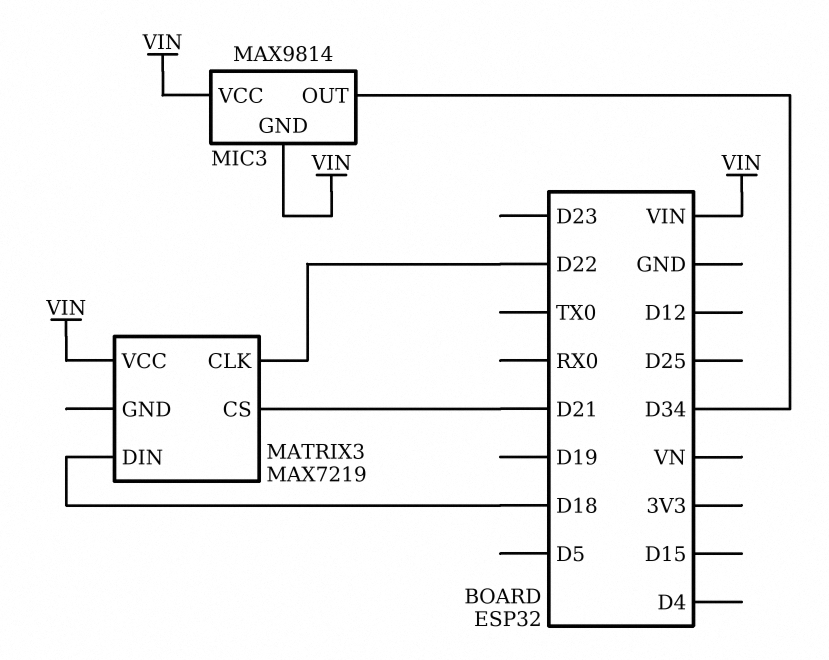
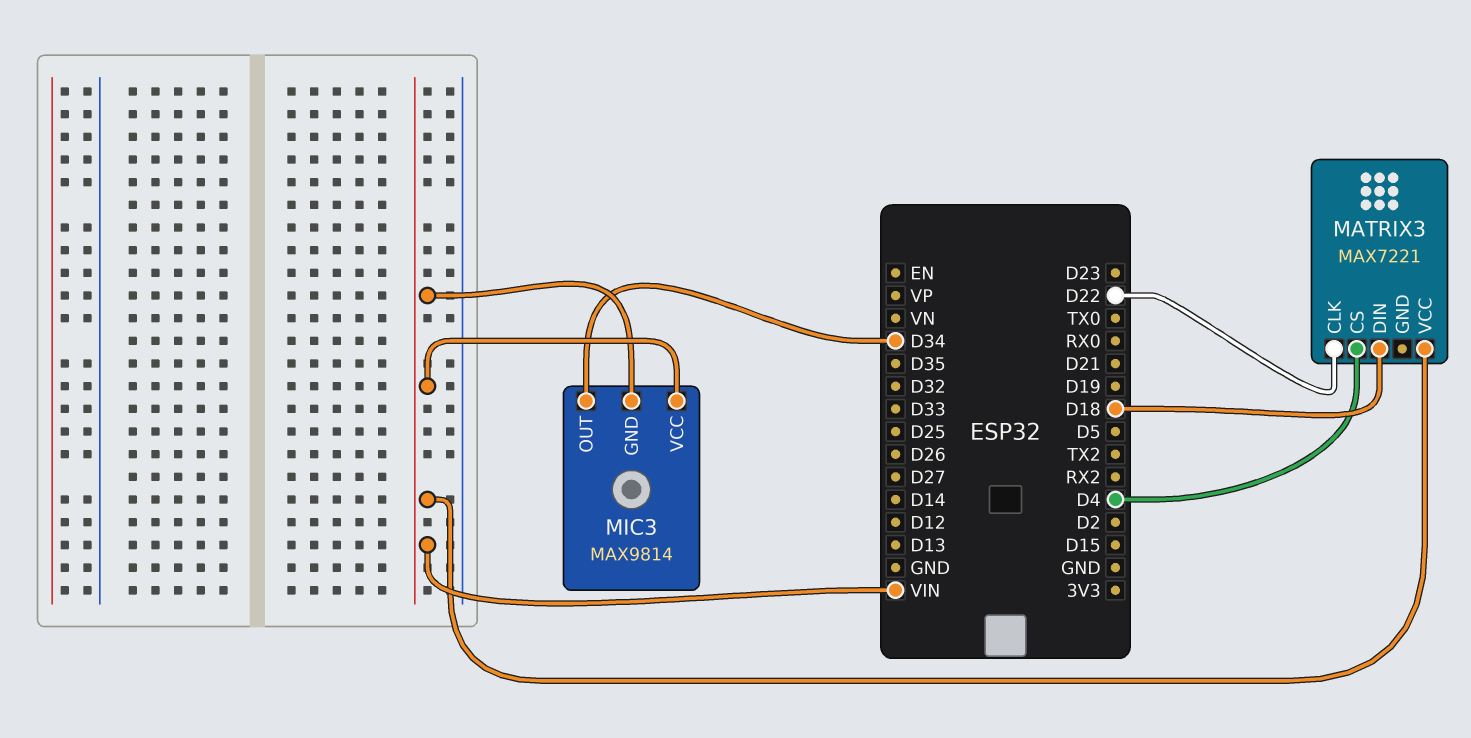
MATRIX3: MAX7219 -> MAX7221
MATRIX3 pin CS: D21 -> D4

